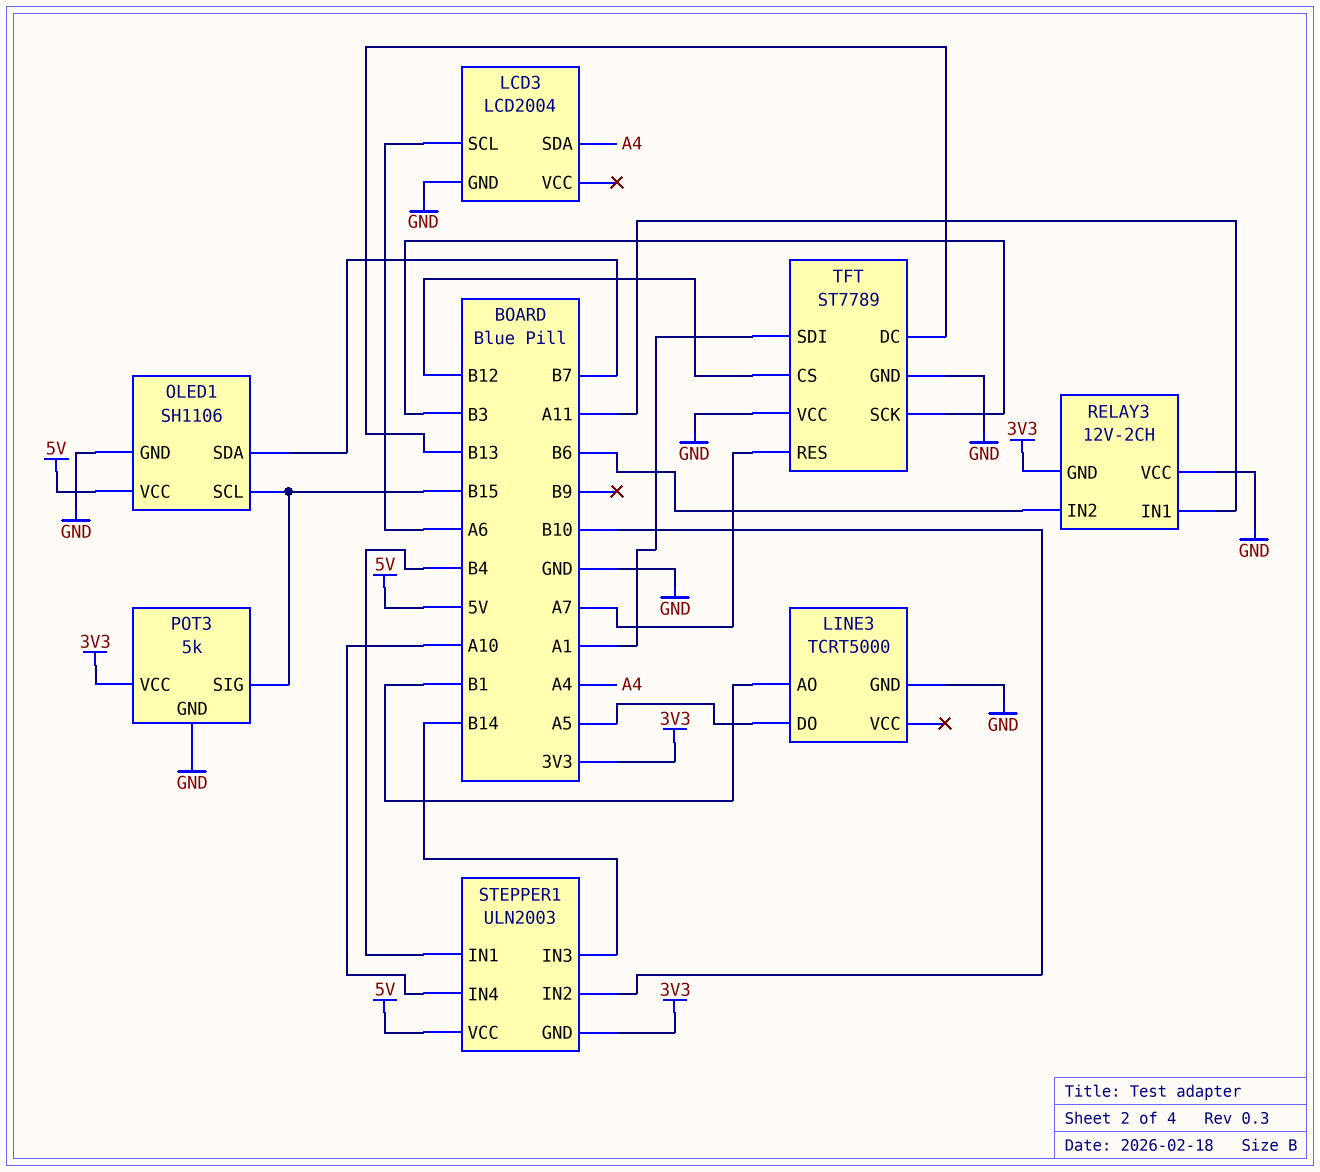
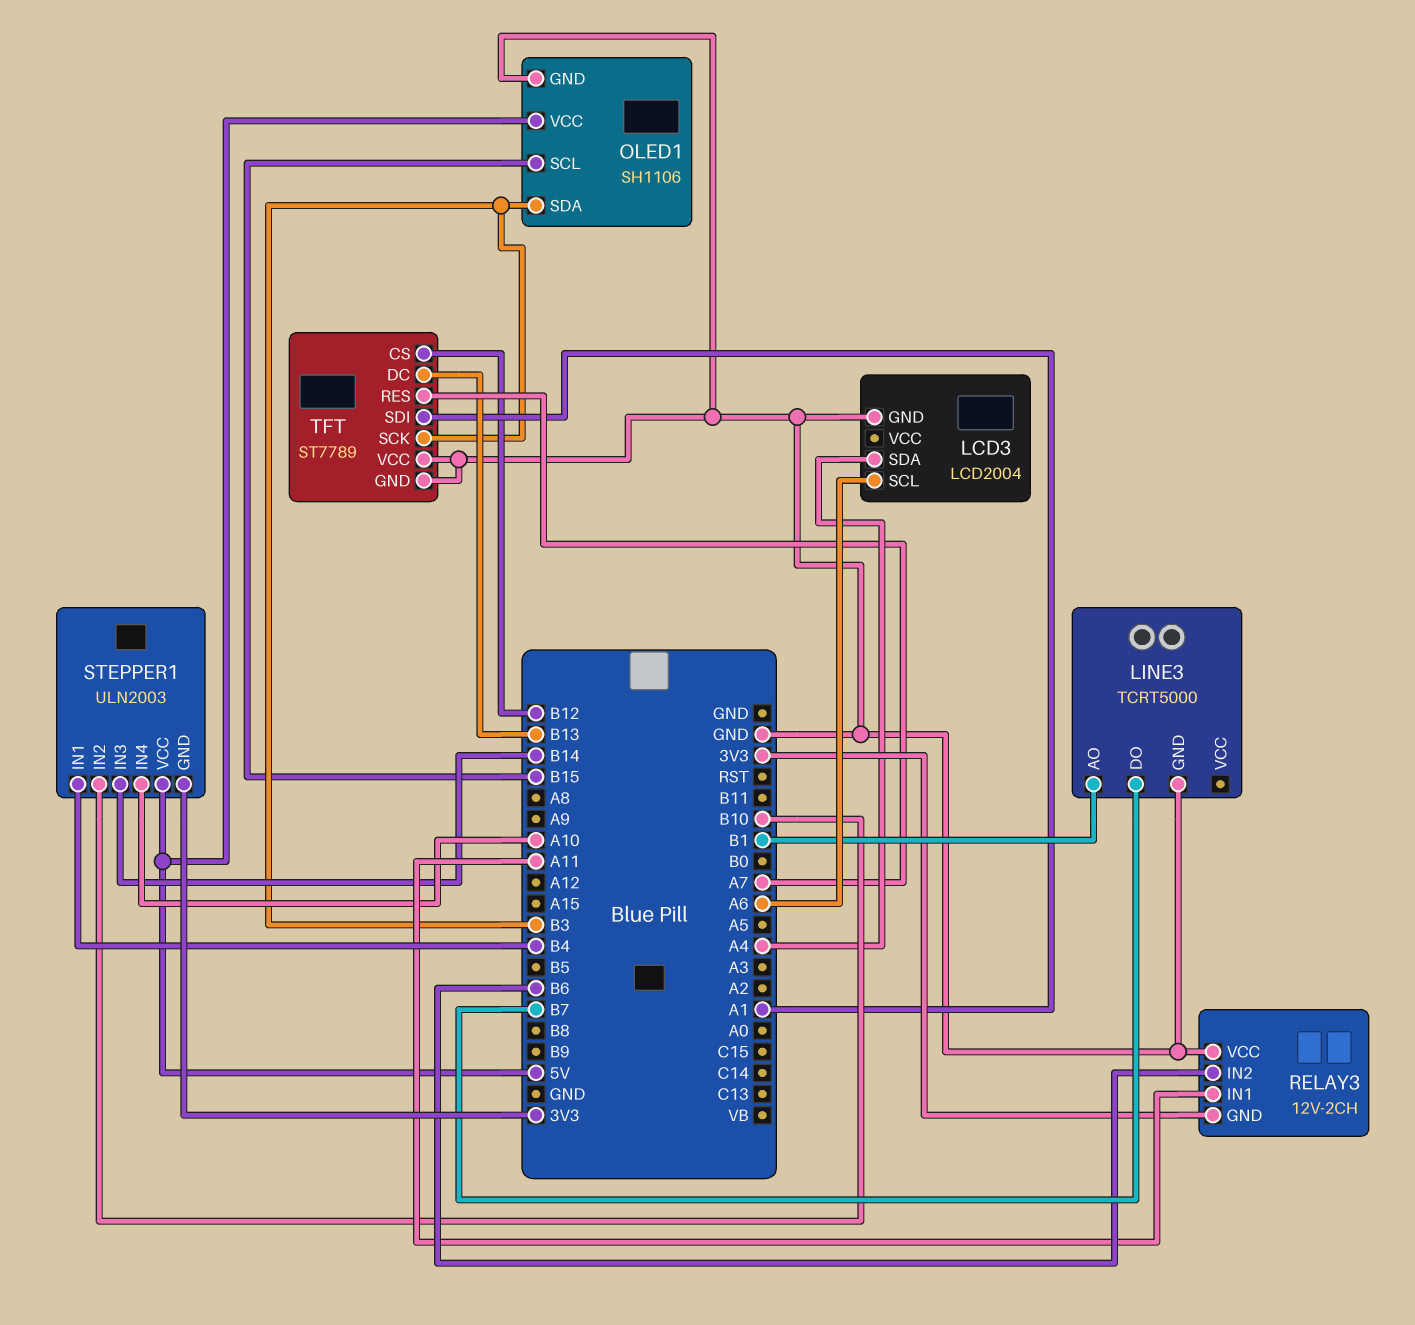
LINE3 pin DO: A5 -> B7
OLED1 pin SDA: B7 -> B3
POT3: 5k -> none
POT3 pin GND: GND -> none
POT3 pin SIG: B15 -> none
POT3 pin VCC: 3V3 -> none

